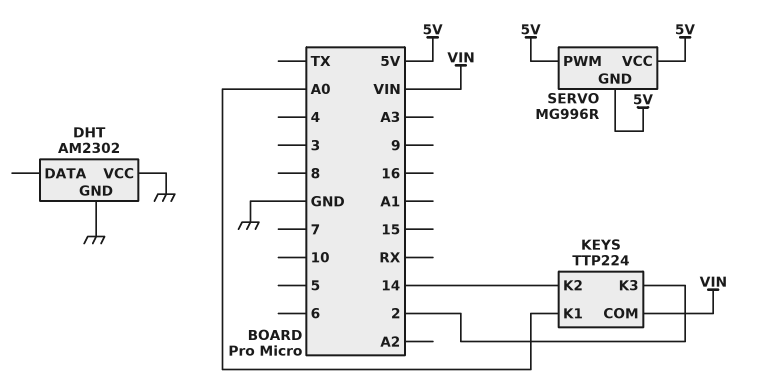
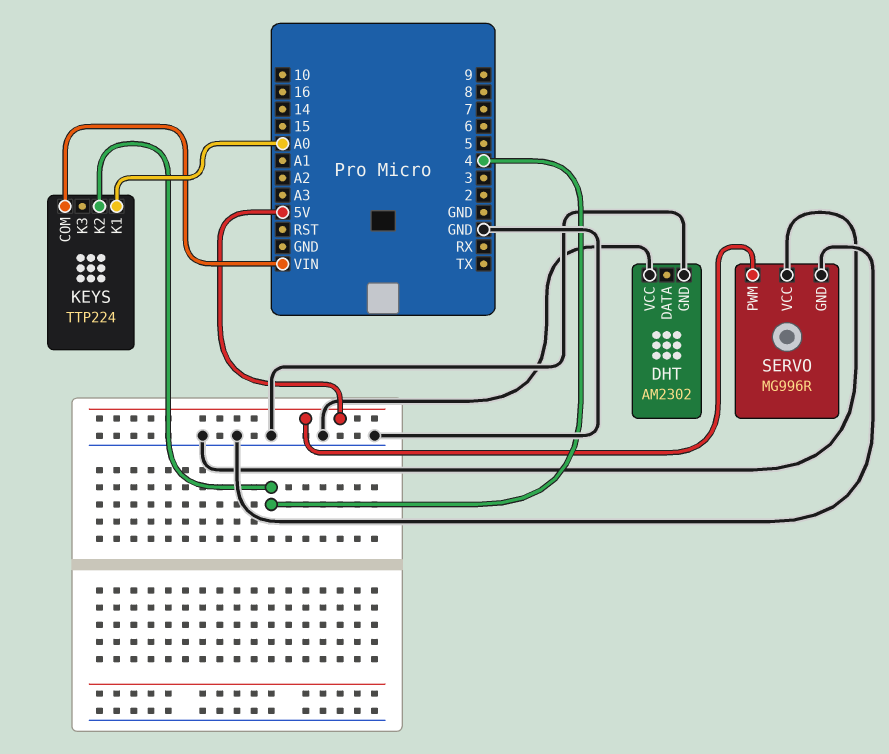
KEYS pin K2: 14 -> 4
KEYS pin K3: 2 -> none
SERVO pin GND: 5V -> GND
SERVO pin VCC: 5V -> GND

